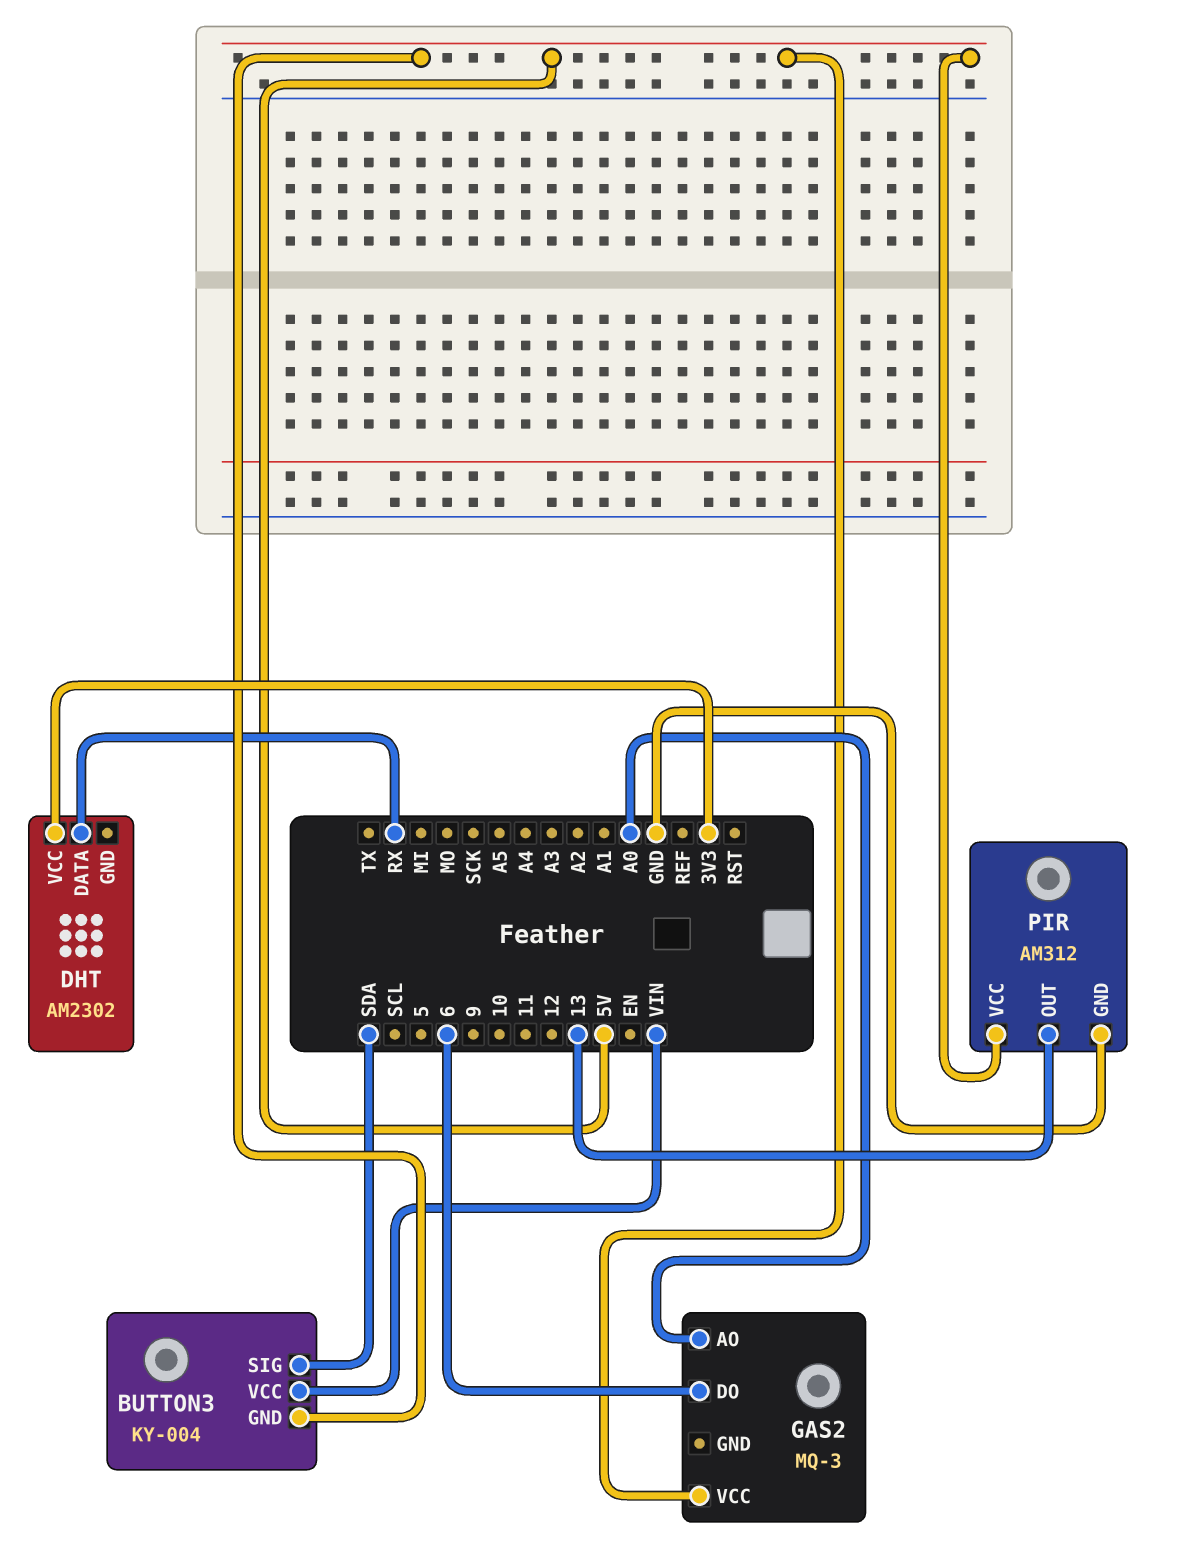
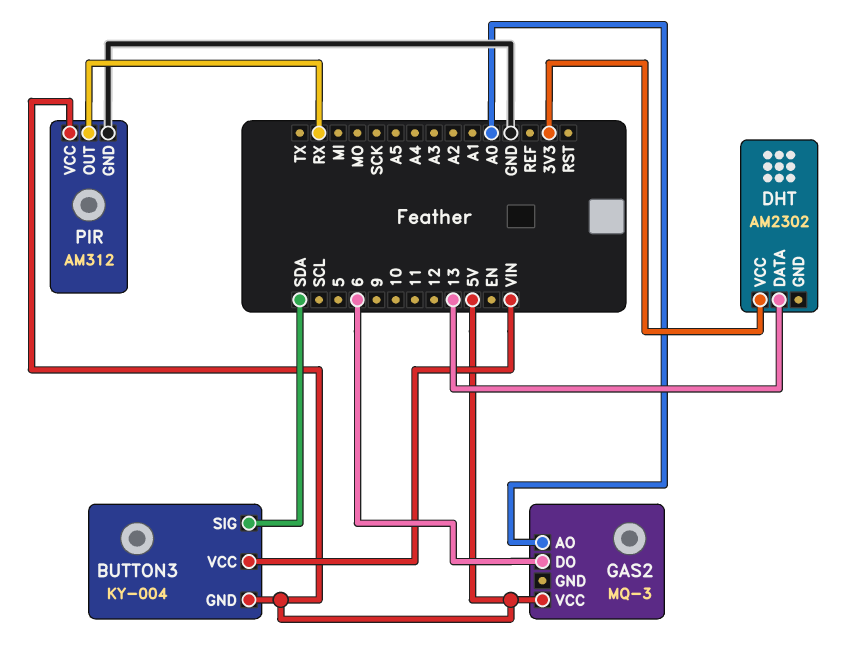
DHT pin DATA: RX -> 13
PIR pin OUT: 13 -> RX

